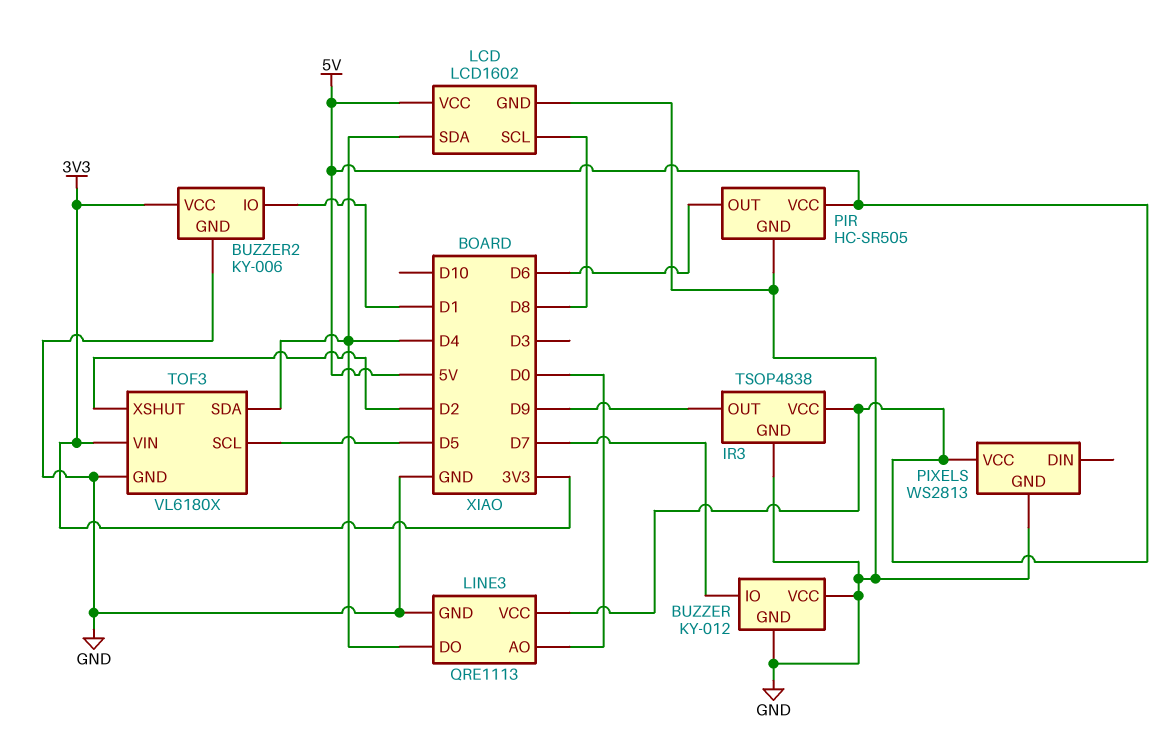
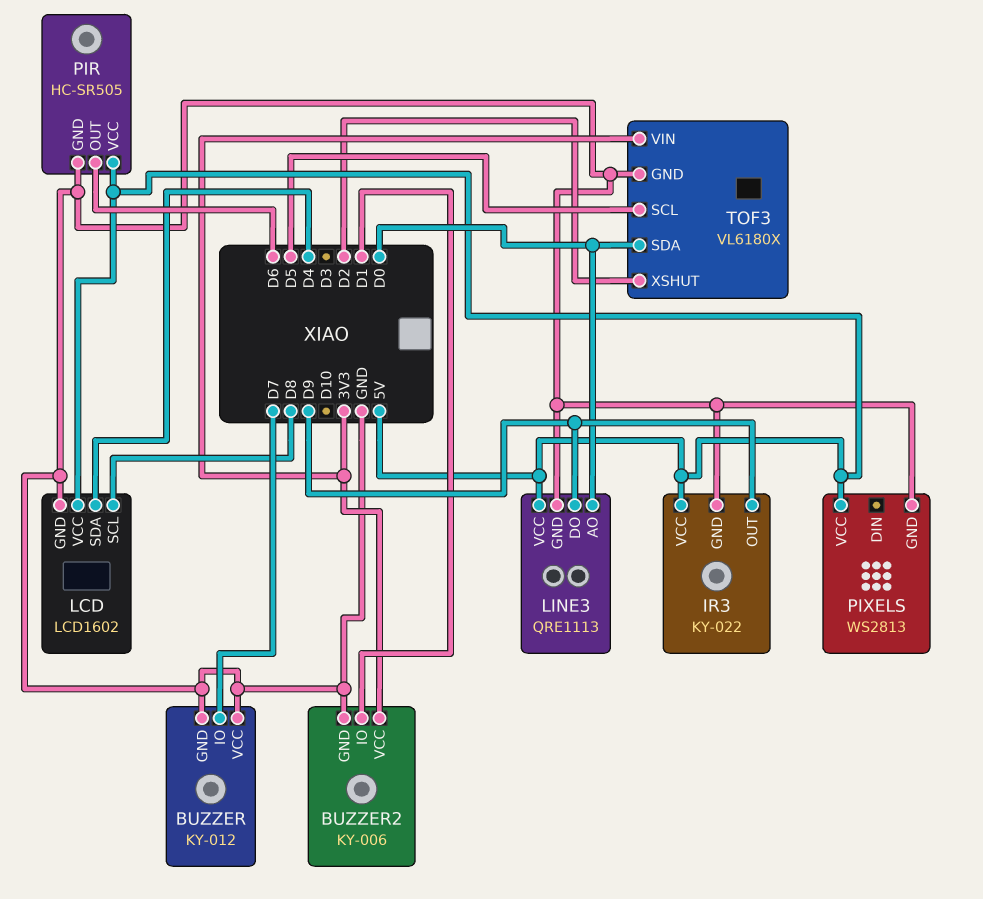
IR3: TSOP4838 -> KY-022
LINE3 pin DO: D4 -> D9
TOF3 pin SDA: D4 -> D0

